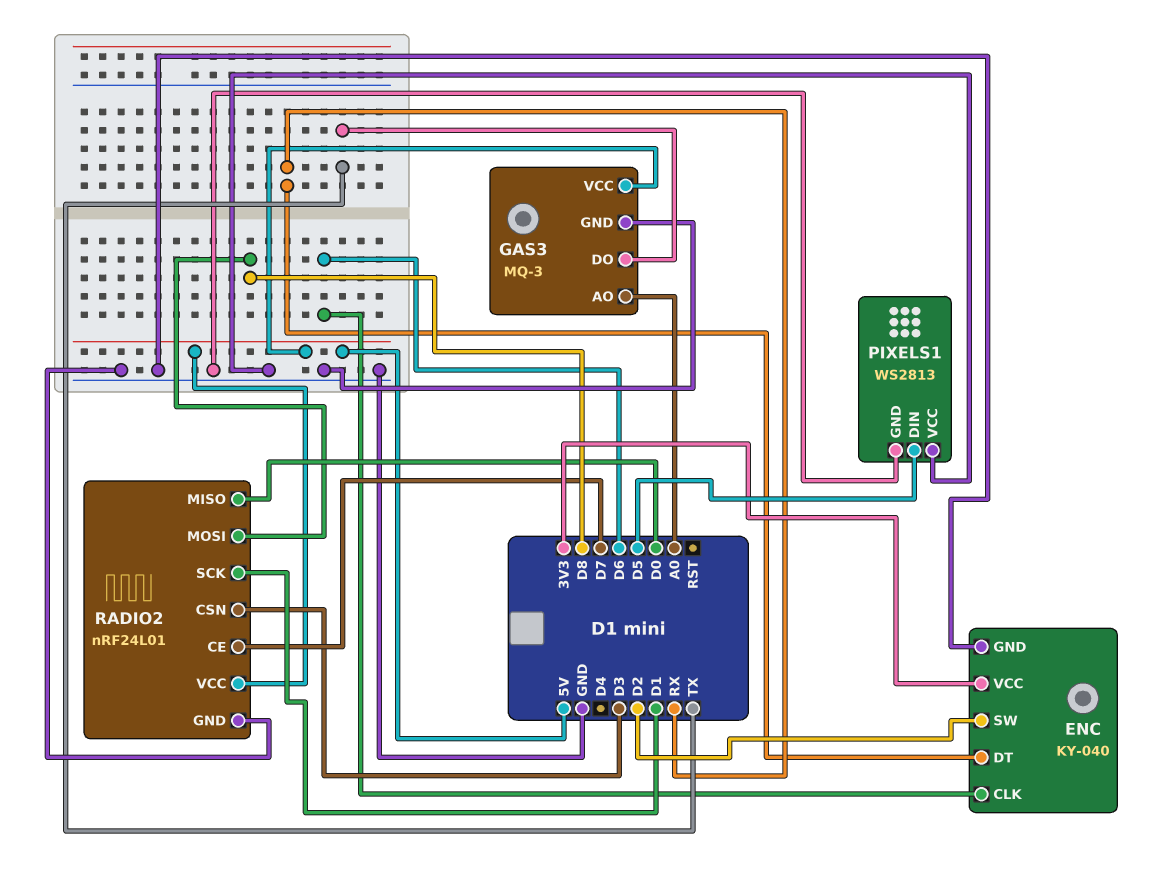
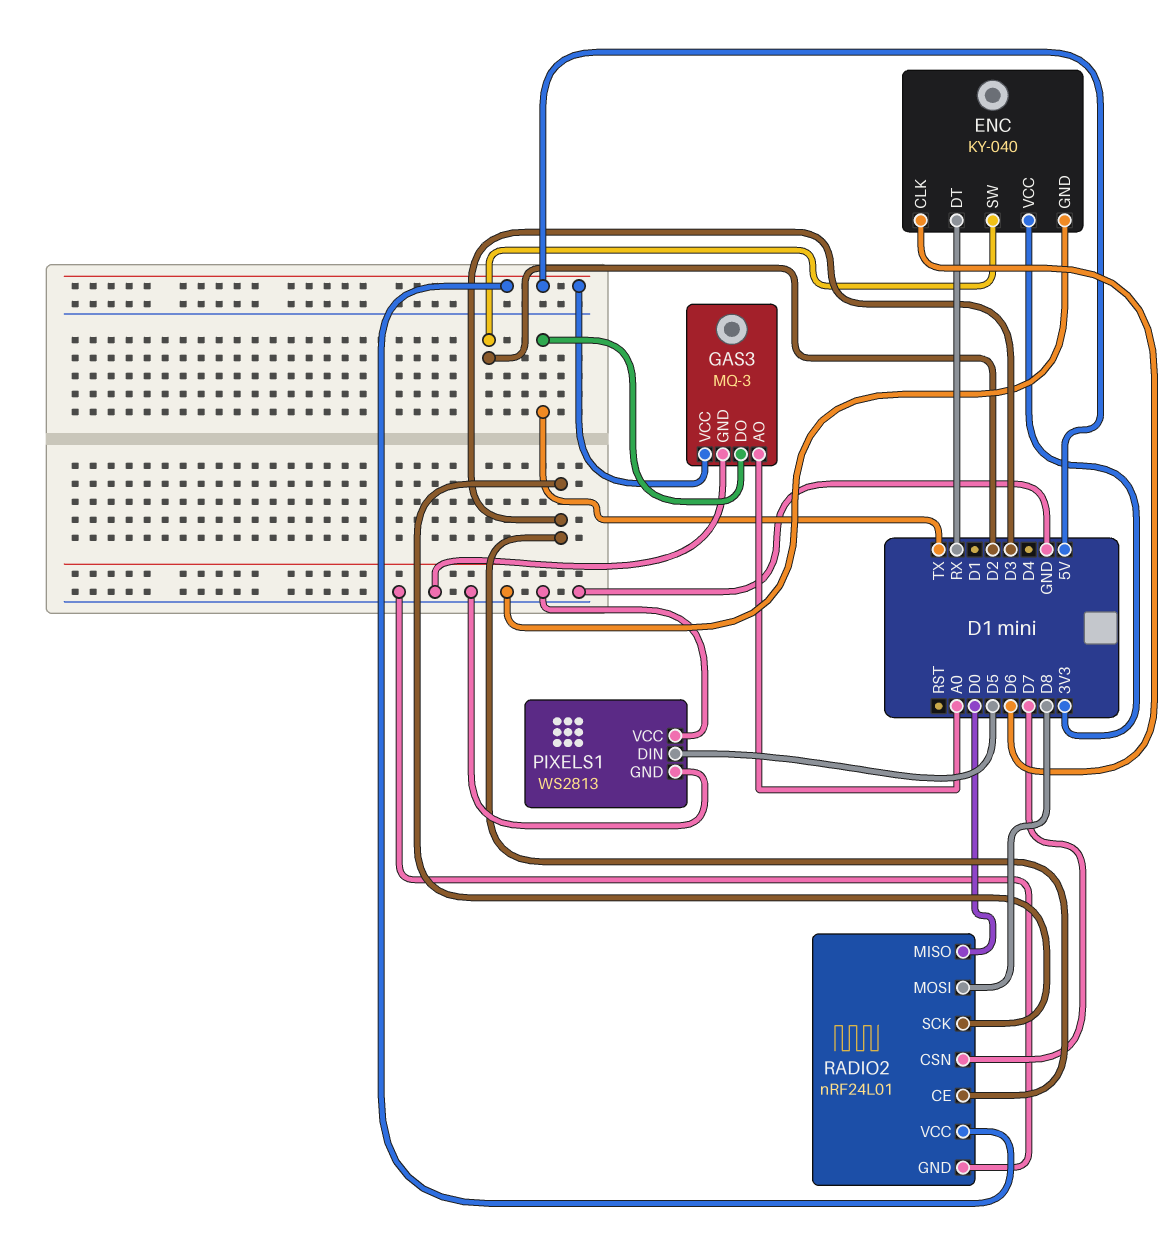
RADIO2 pin CE: D7 -> D3
RADIO2 pin CSN: D3 -> D7
RADIO2 pin SCK: D1 -> D3

